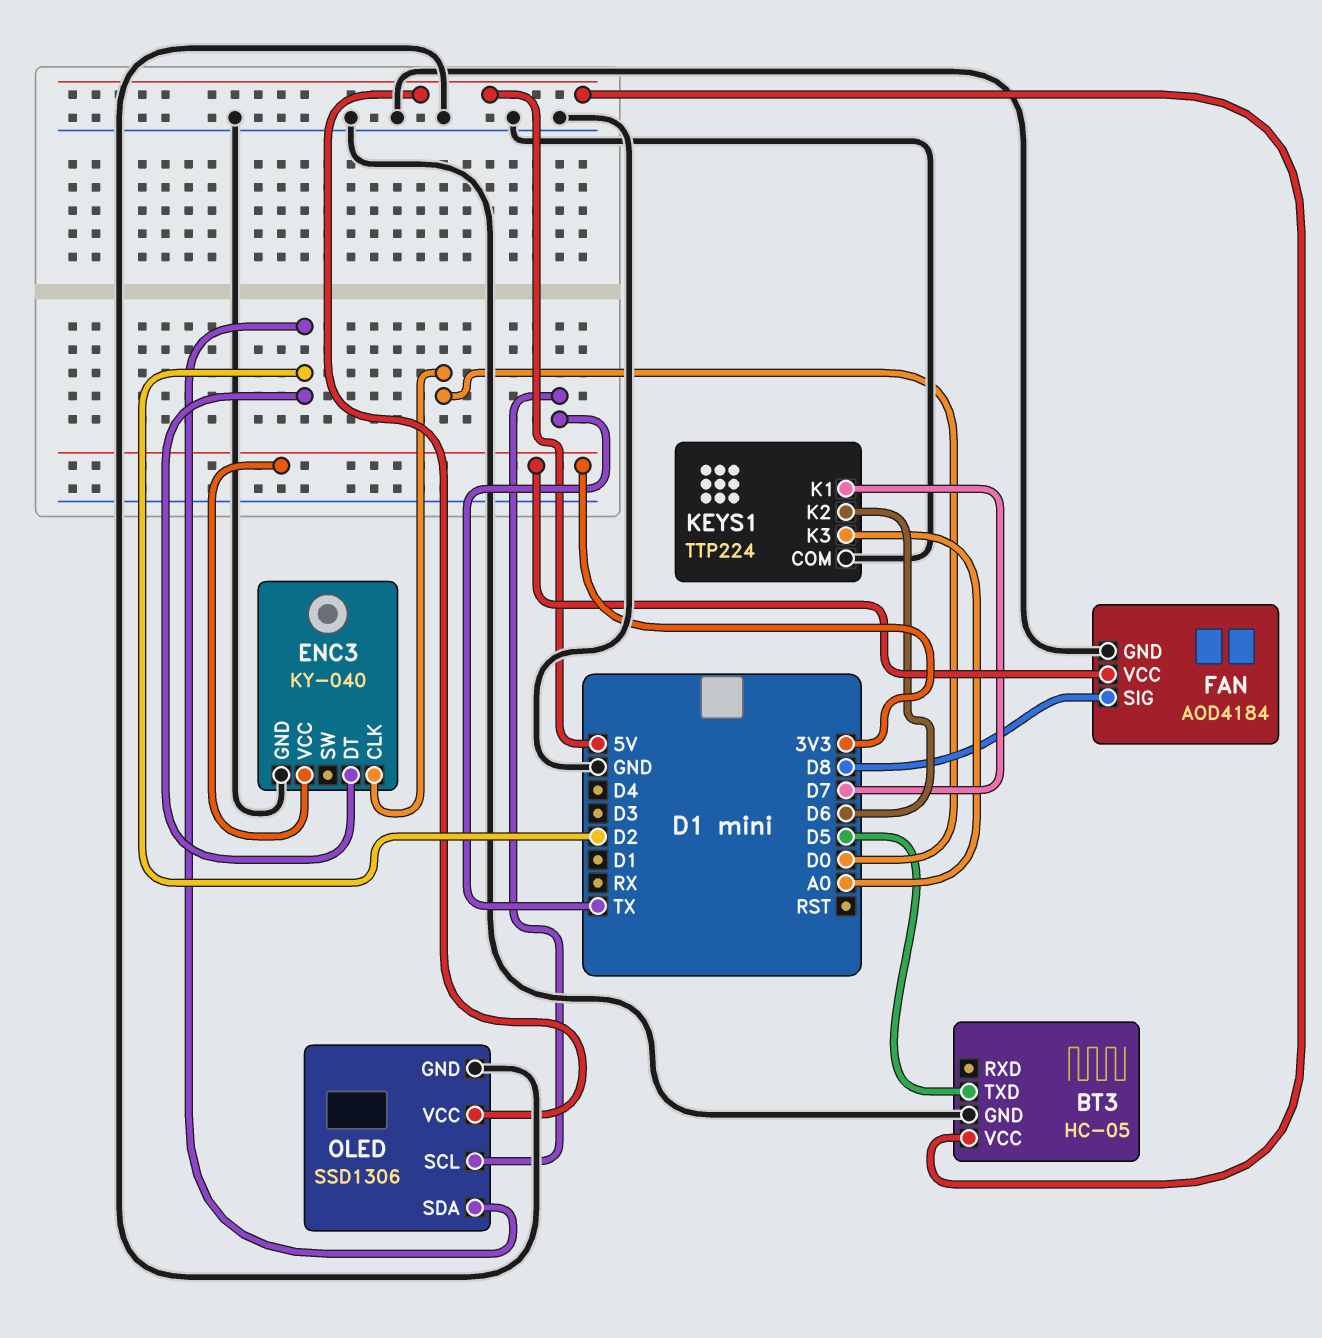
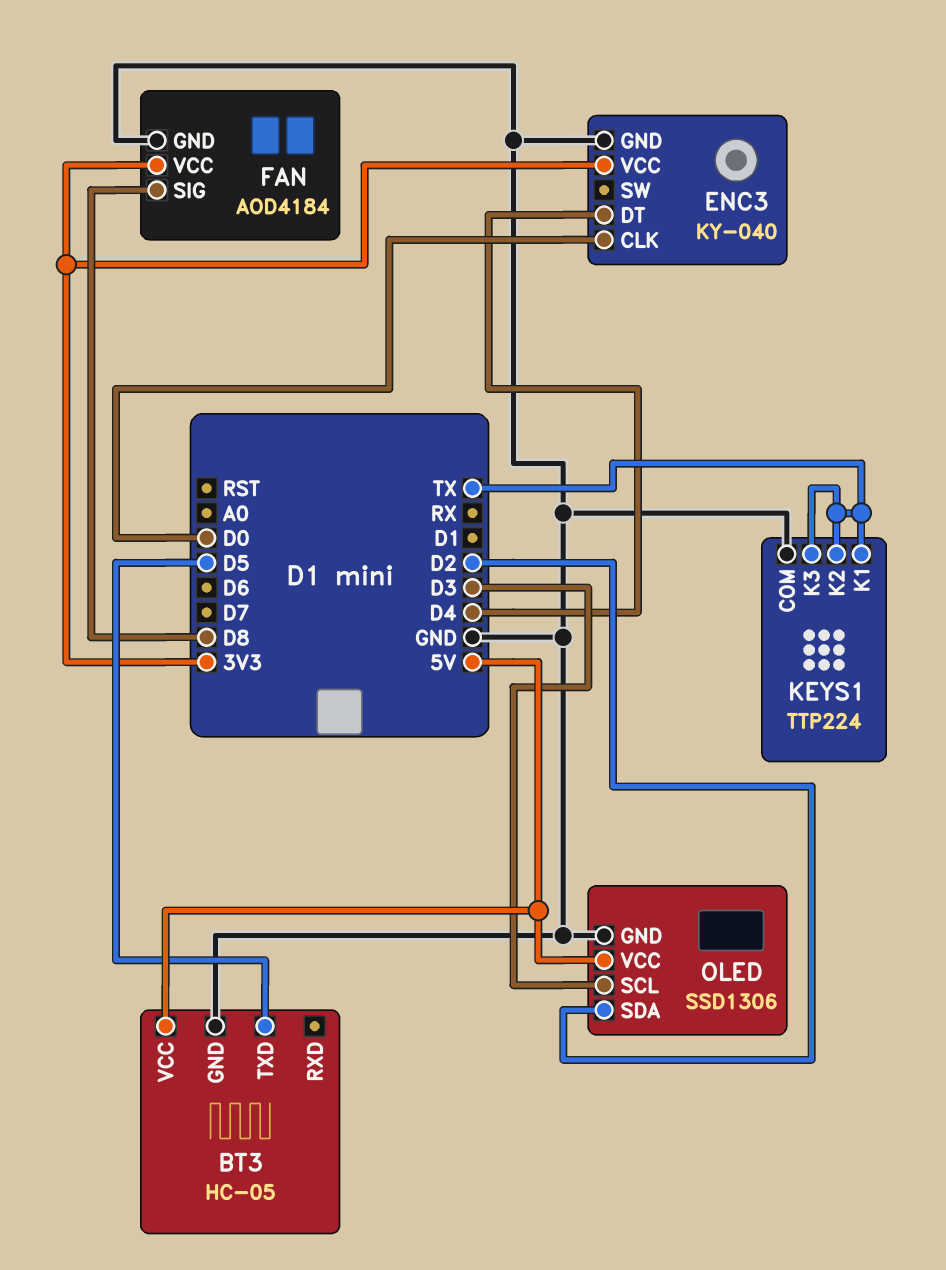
ENC3 pin DT: D2 -> D4
KEYS1 pin K1: D7 -> TX
KEYS1 pin K2: D6 -> TX
KEYS1 pin K3: A0 -> TX
OLED pin SCL: TX -> D3

